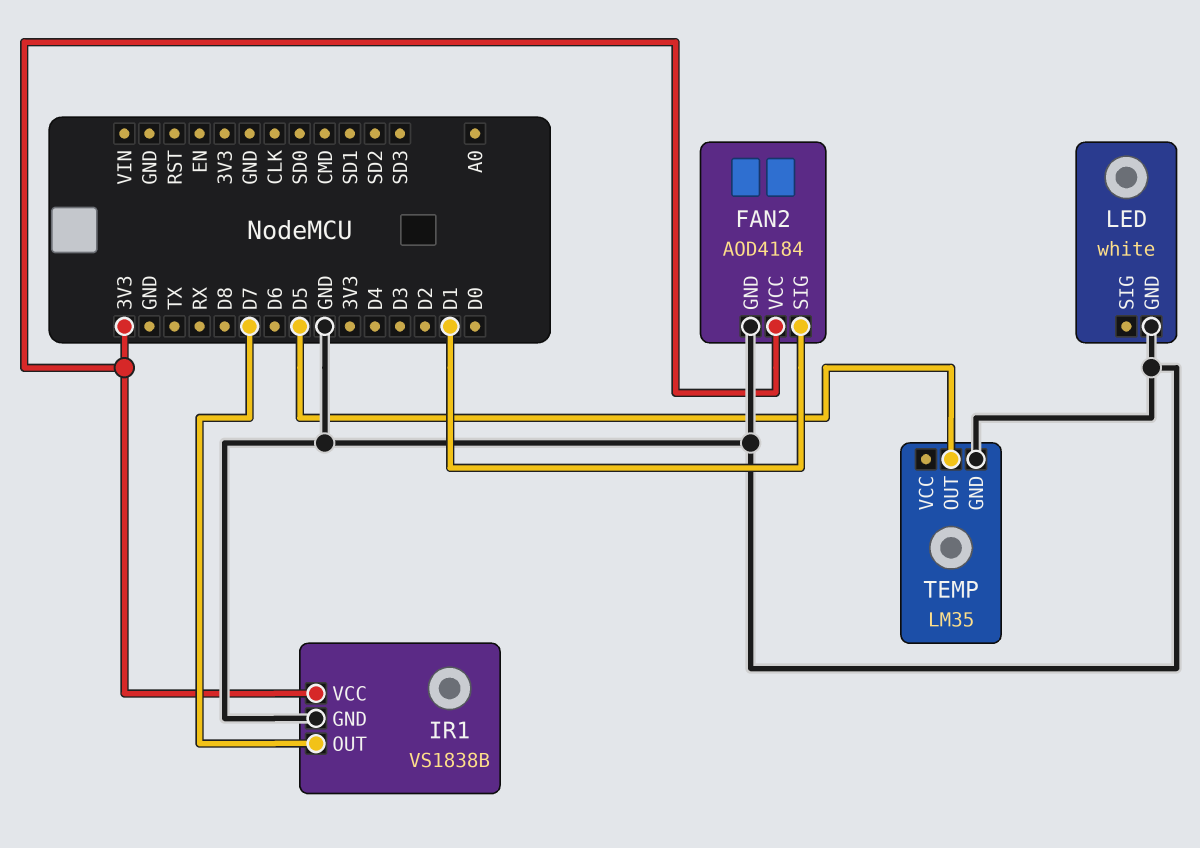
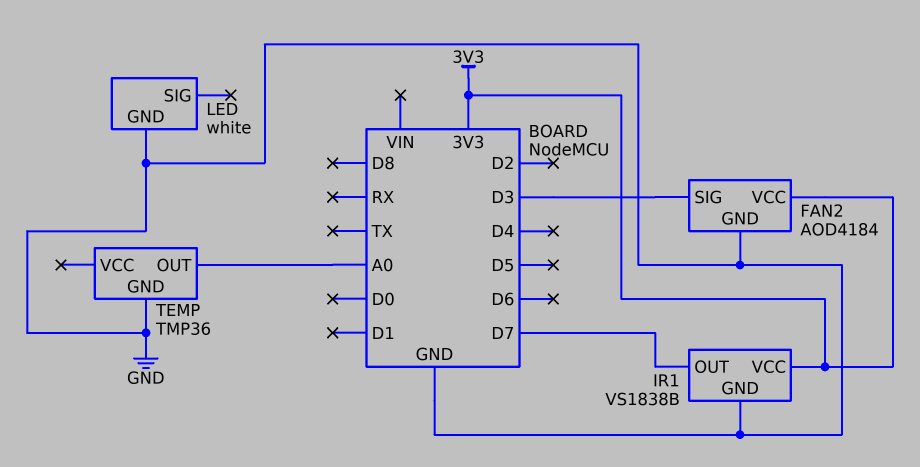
FAN2 pin SIG: D1 -> D3
TEMP: LM35 -> TMP36
TEMP pin OUT: D5 -> A0

